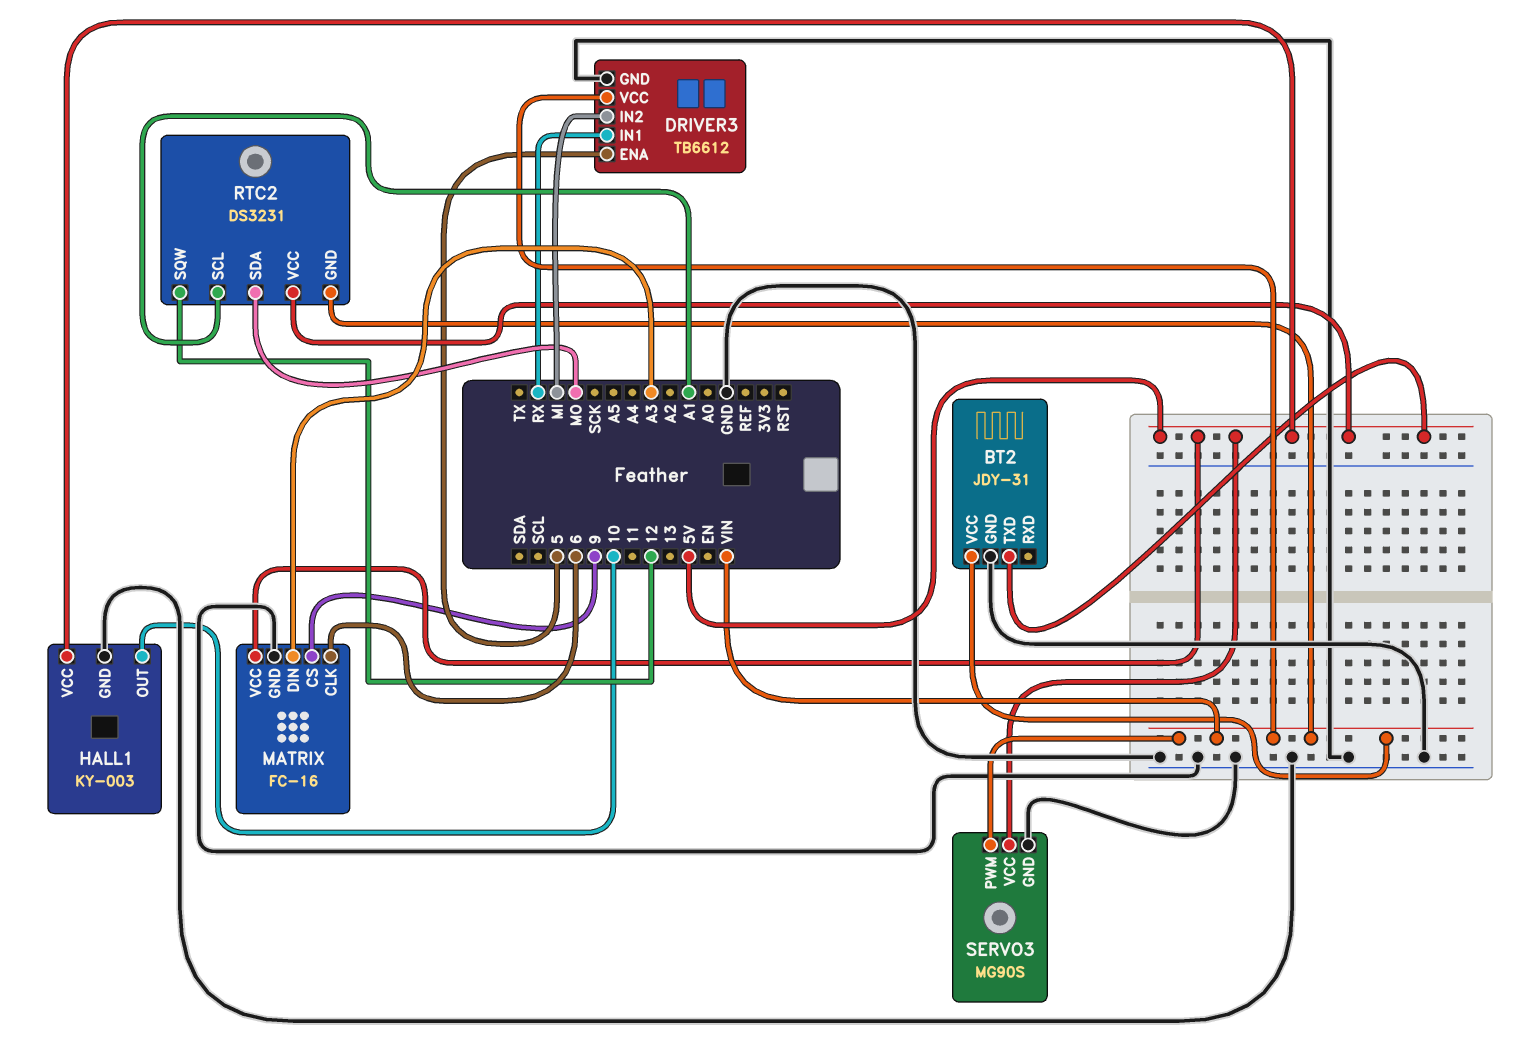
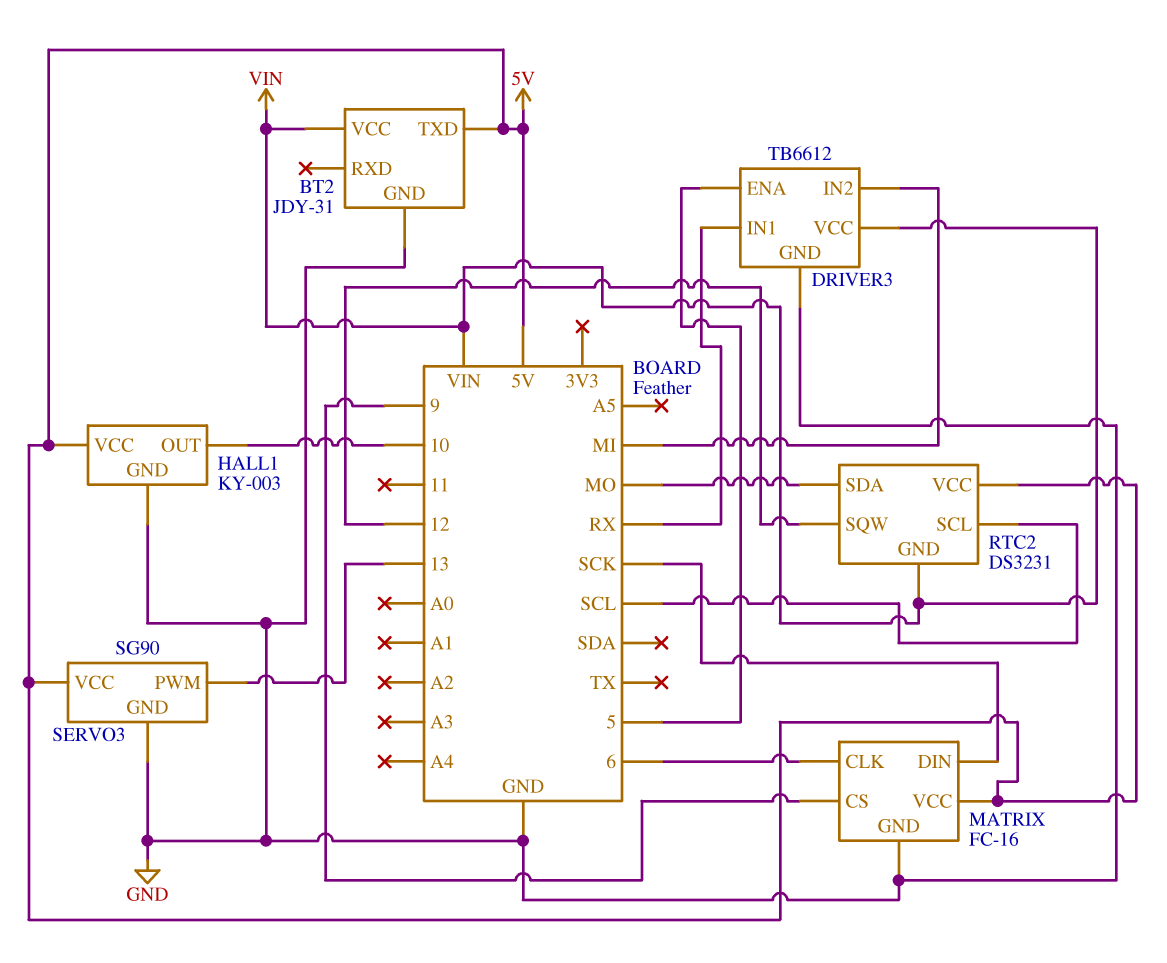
MATRIX pin DIN: A3 -> SCK
RTC2 pin SCL: A1 -> SCL
SERVO3: MG90S -> SG90
SERVO3 pin PWM: VIN -> 13

